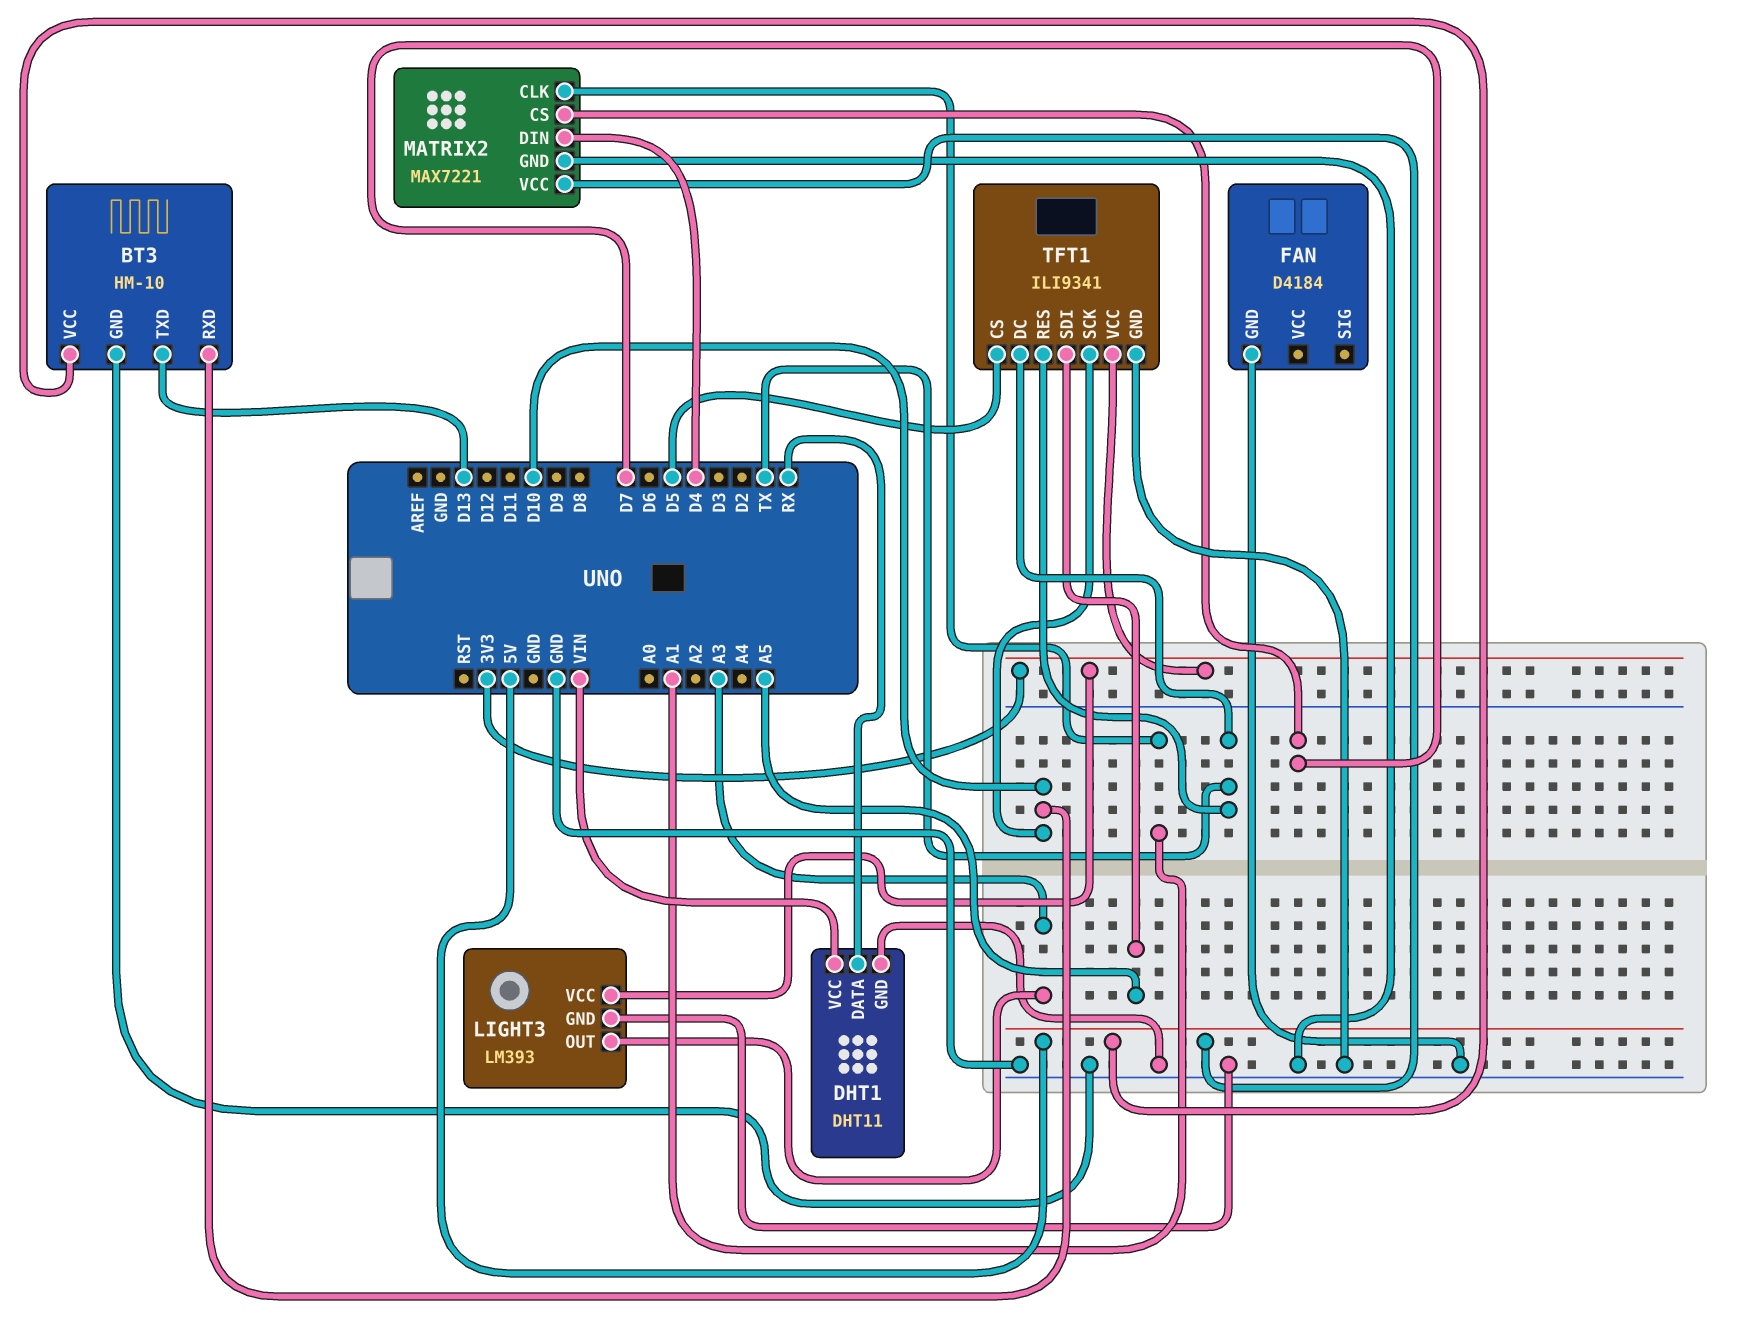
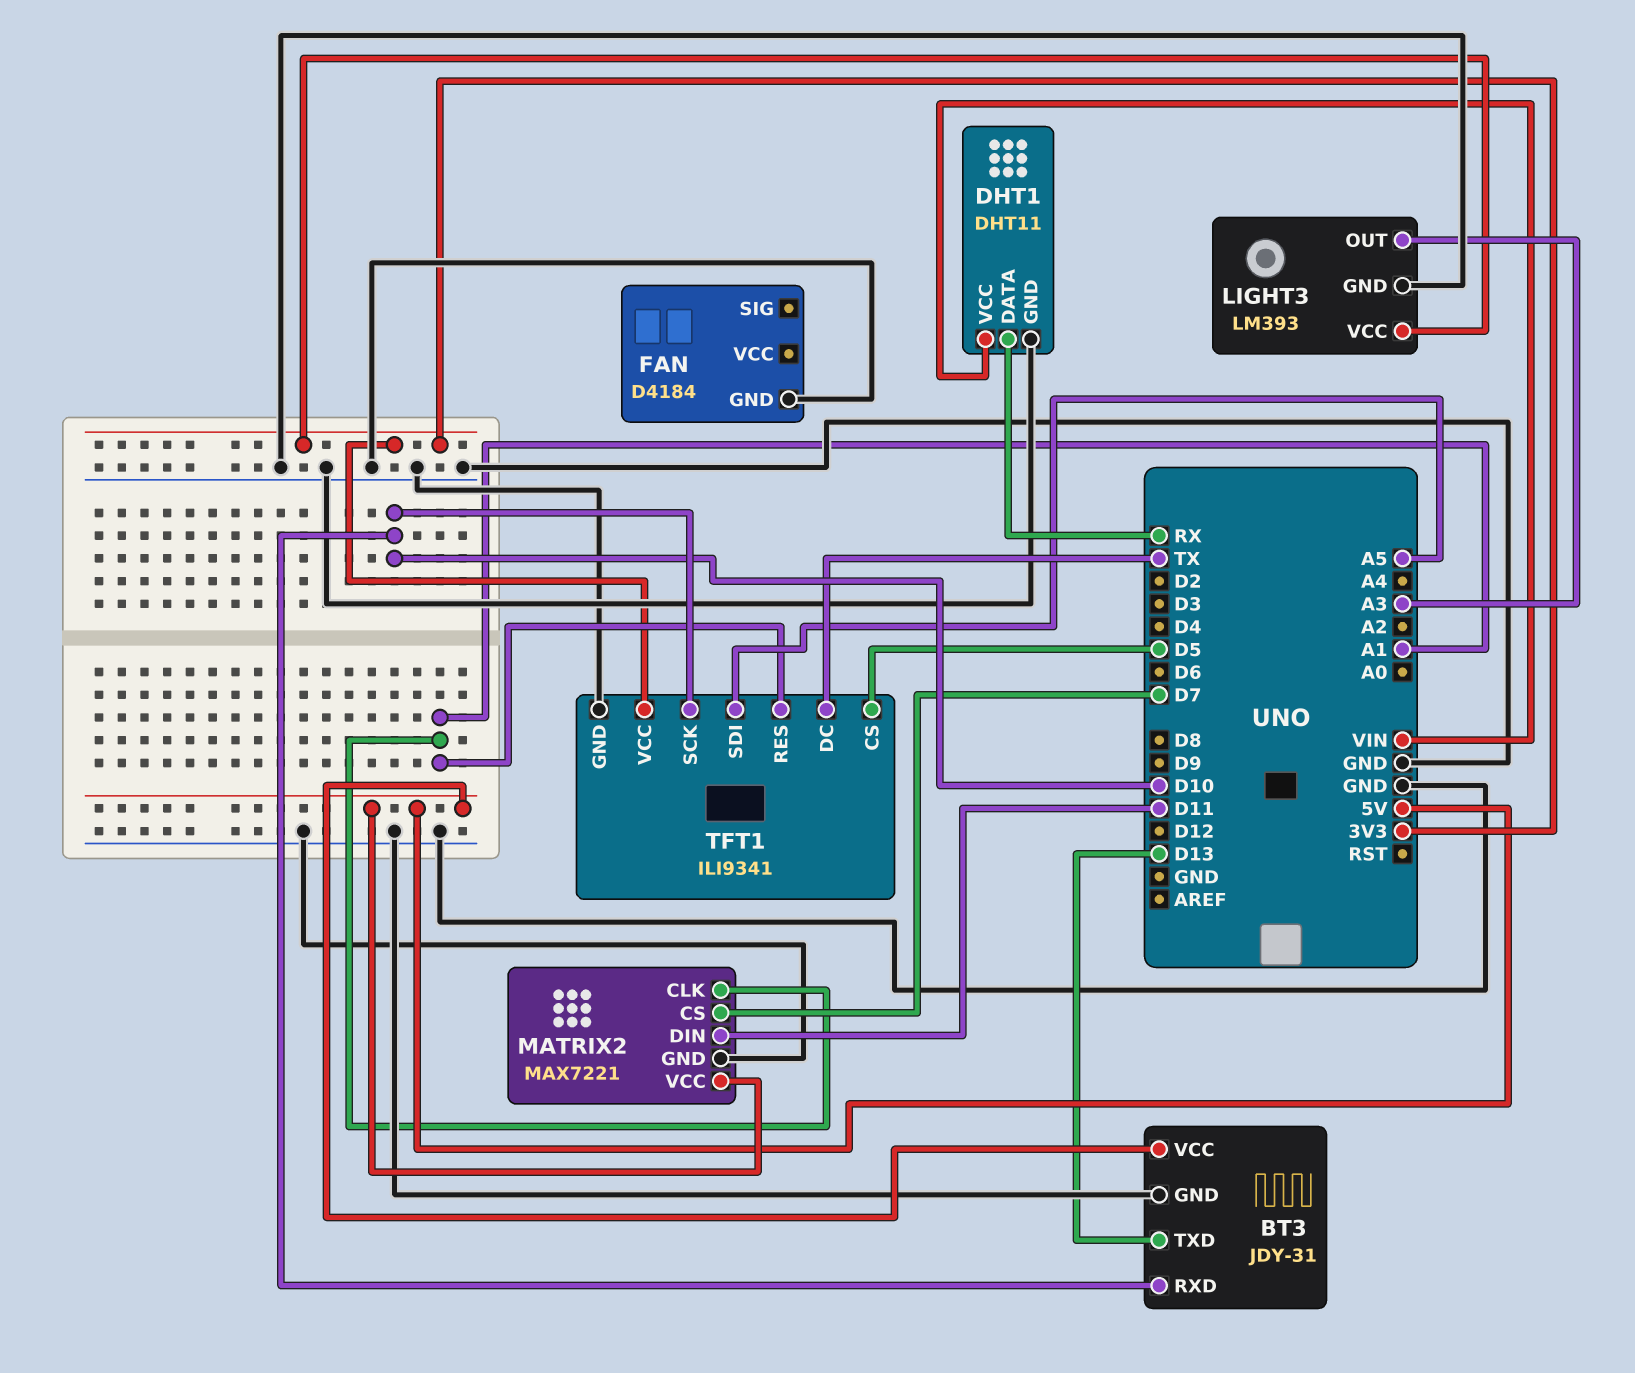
BT3: HM-10 -> JDY-31
MATRIX2 pin DIN: D4 -> D11
TFT1 pin RES: TX -> A1

